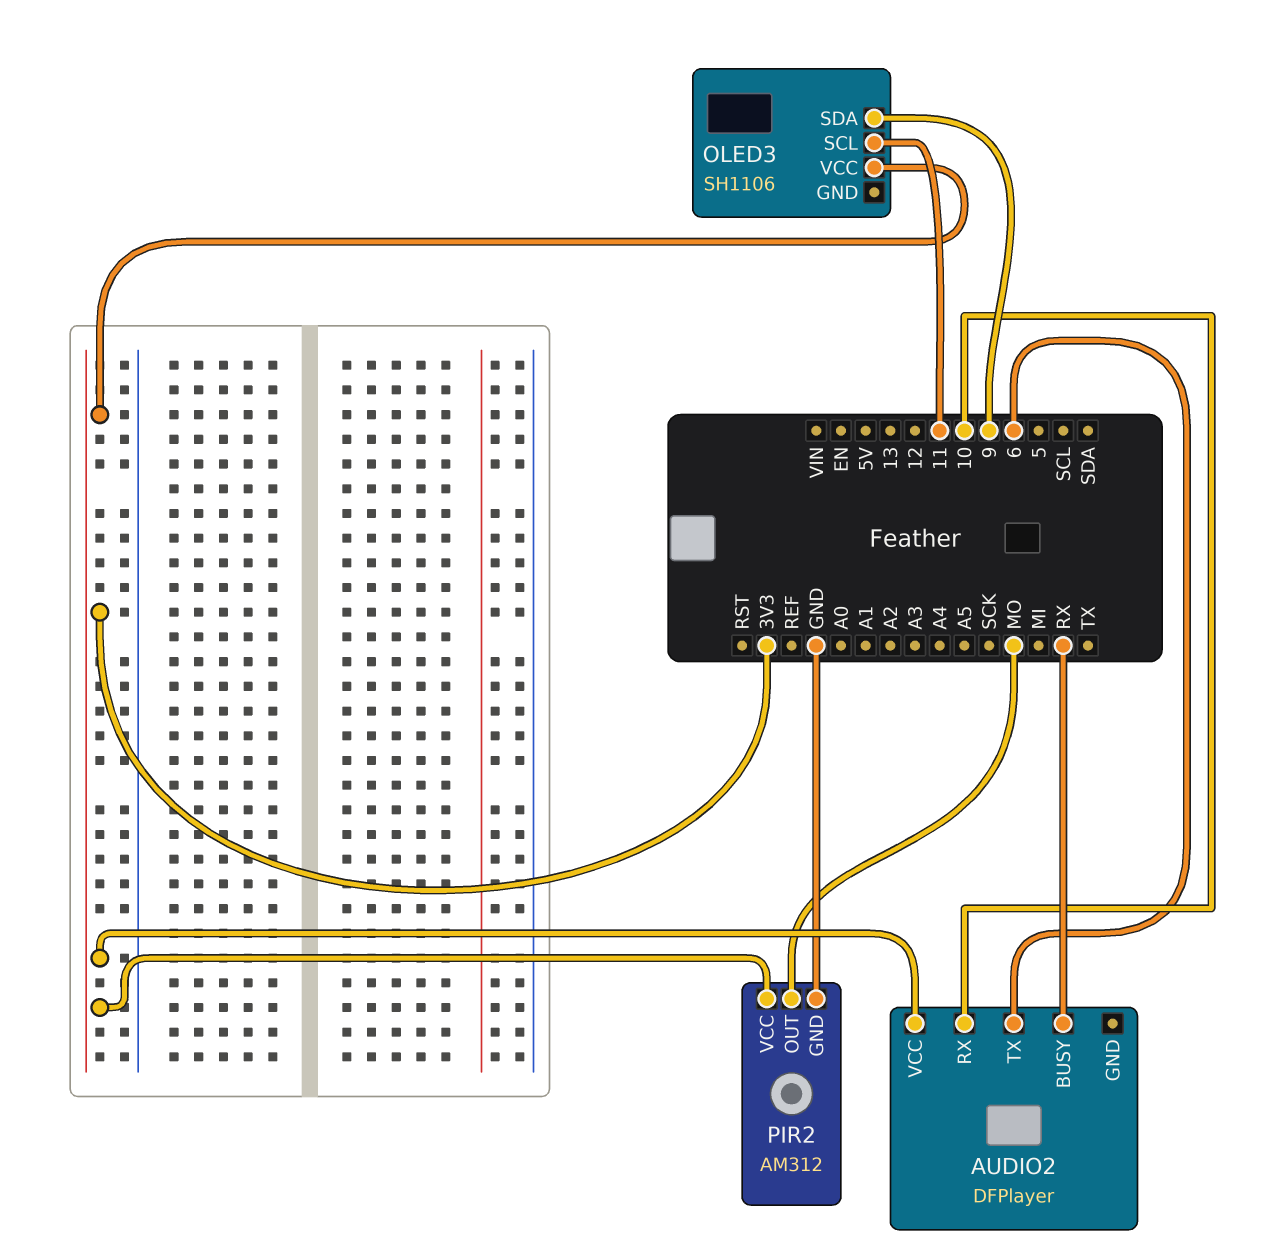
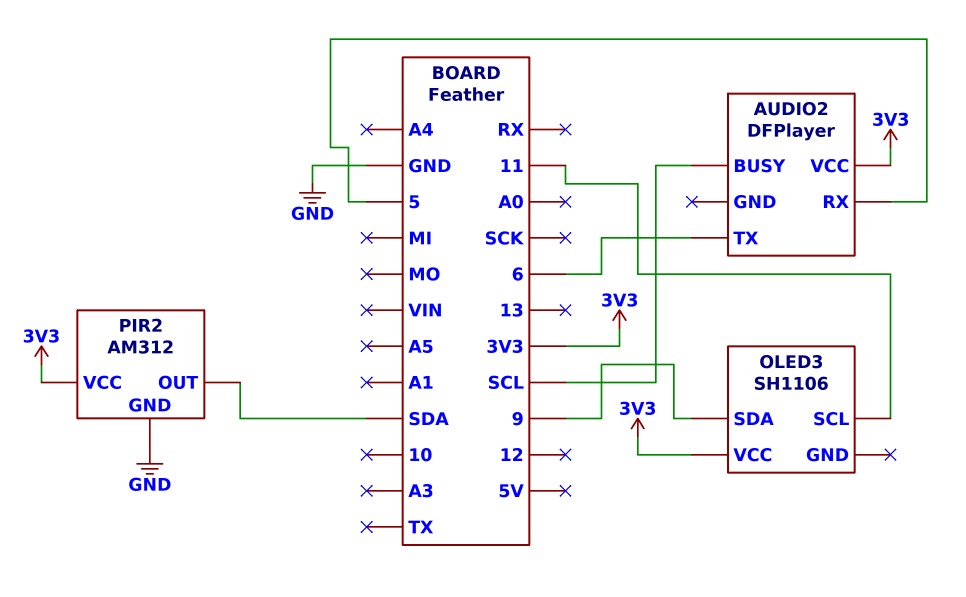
AUDIO2 pin BUSY: RX -> SCL
AUDIO2 pin RX: 10 -> 5
PIR2 pin OUT: MO -> SDA

